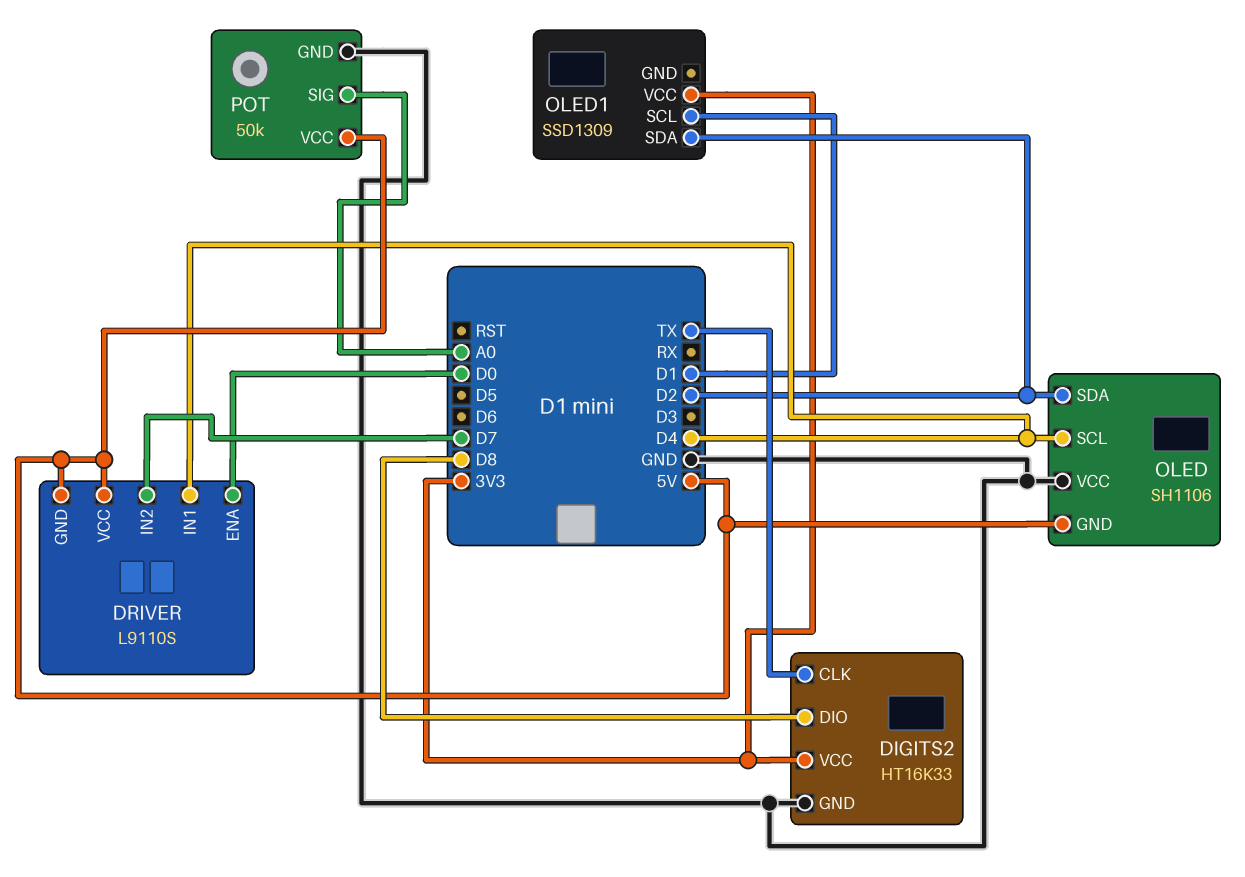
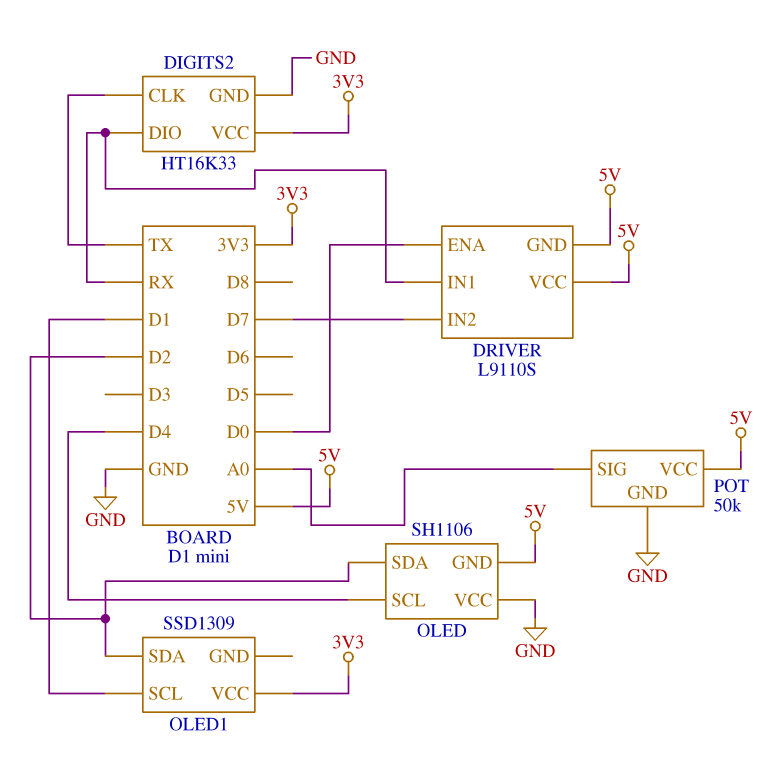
DIGITS2 pin DIO: D8 -> RX
DRIVER pin IN1: D4 -> RX

